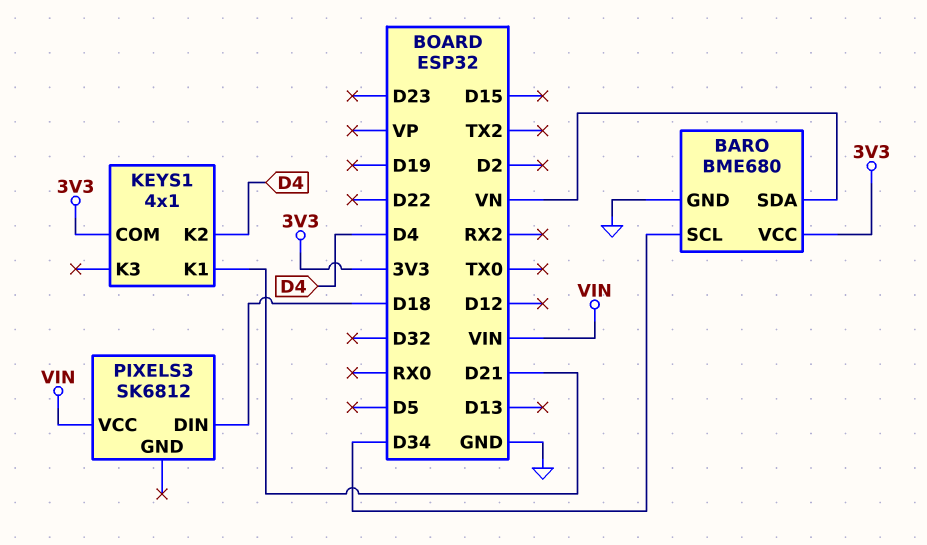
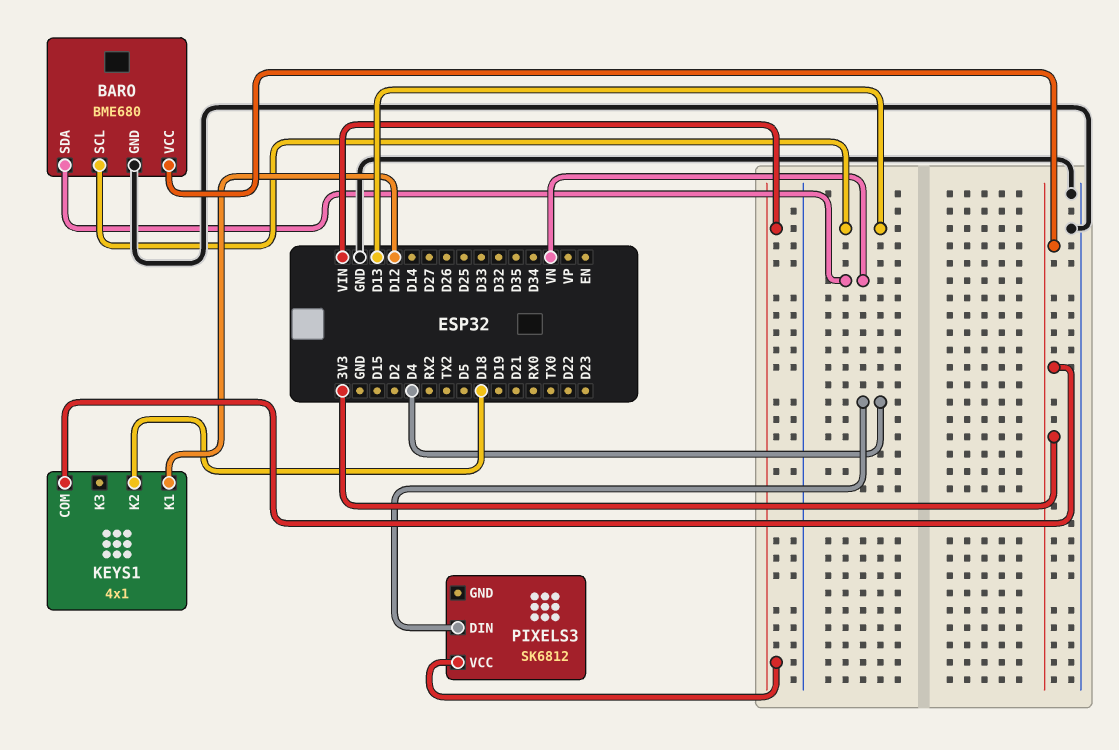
BARO pin SCL: D34 -> D13
KEYS1 pin K1: D21 -> D12
KEYS1 pin K2: D4 -> D18
PIXELS3 pin DIN: D18 -> D4

